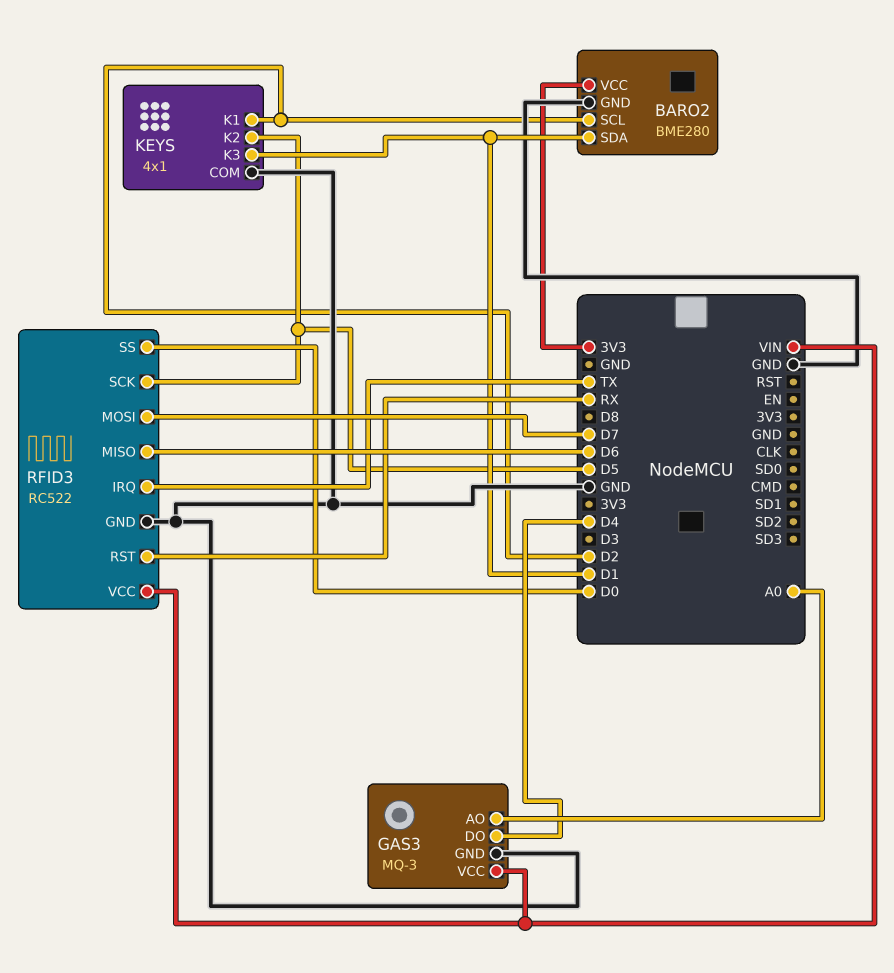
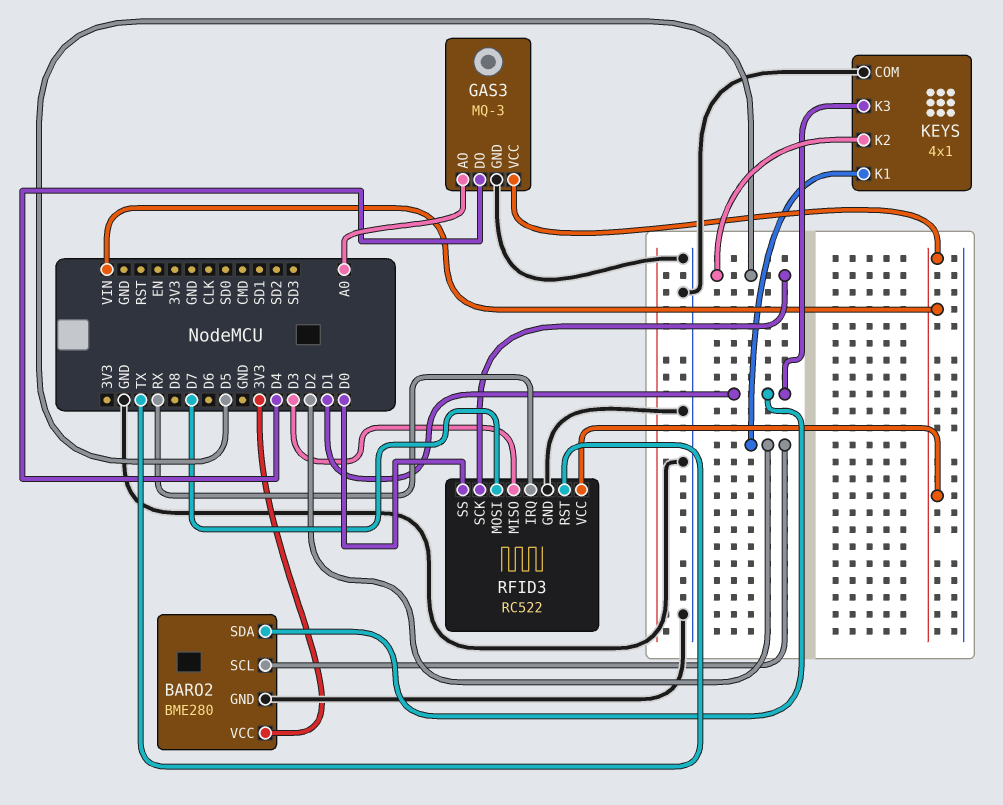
RFID3 pin IRQ: TX -> RX
RFID3 pin MISO: D6 -> D3
RFID3 pin RST: RX -> TX

